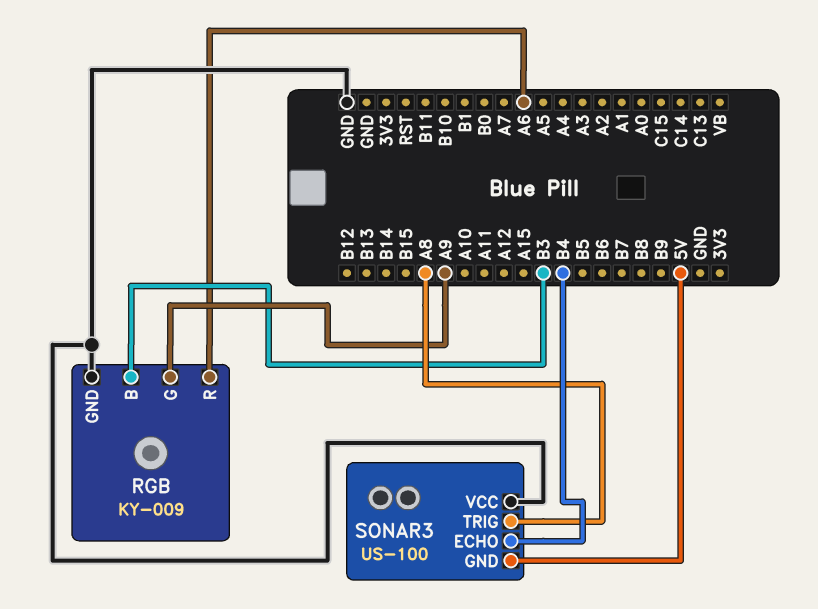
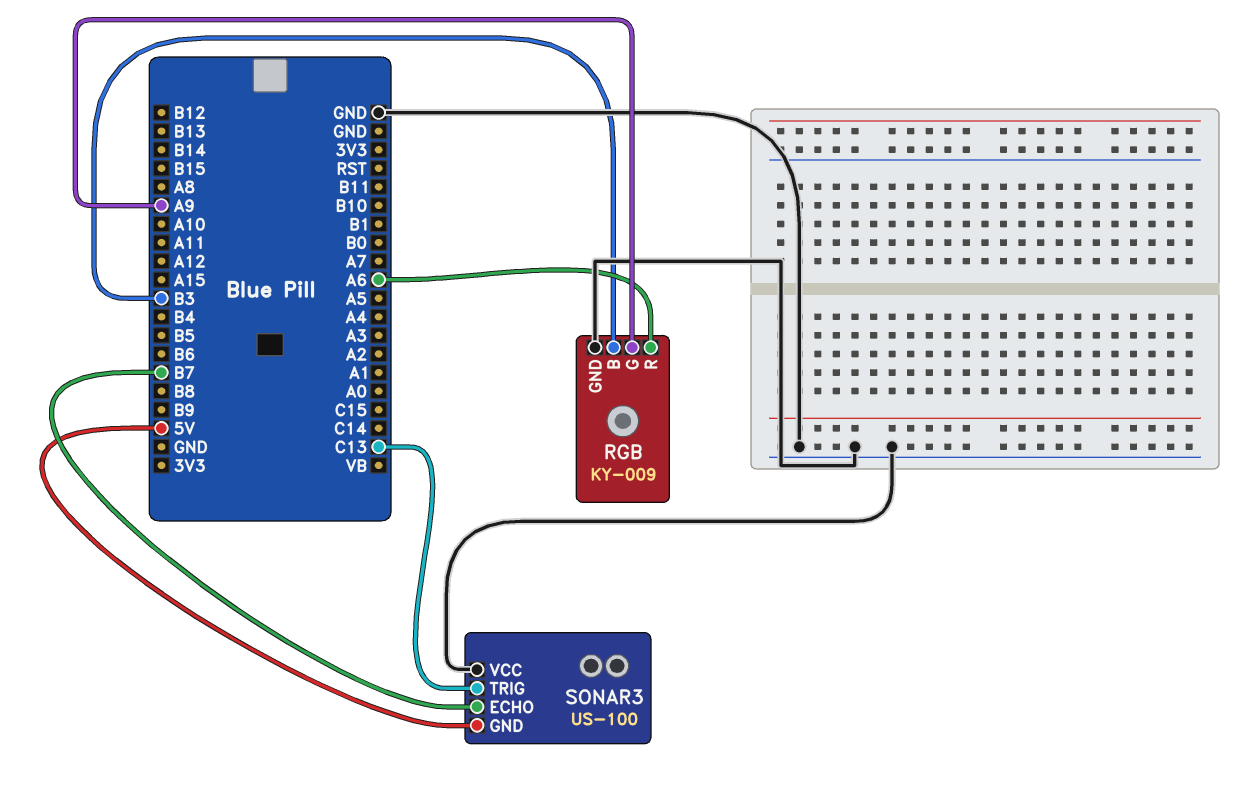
SONAR3 pin ECHO: B4 -> B7
SONAR3 pin TRIG: A8 -> C13

